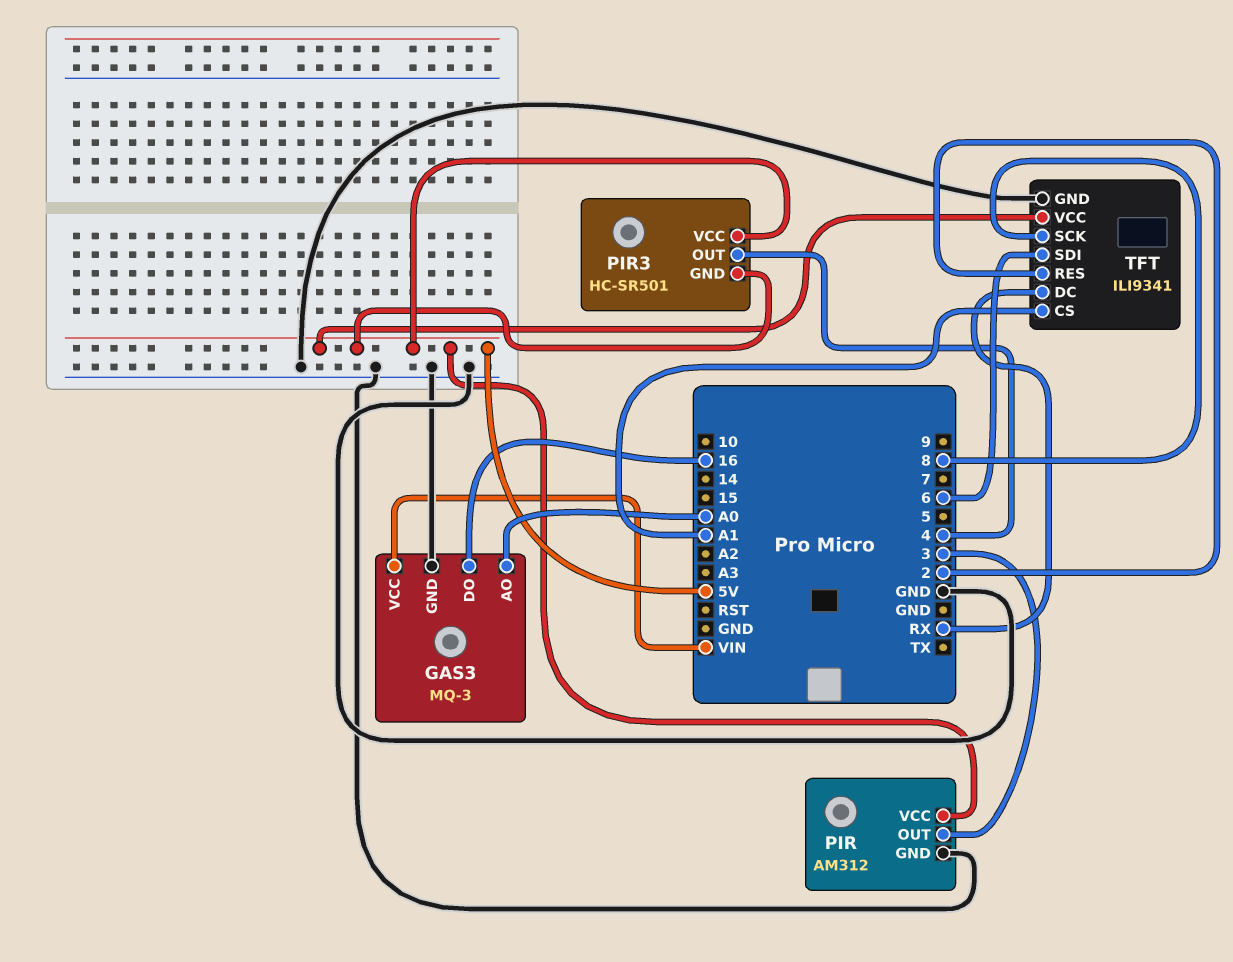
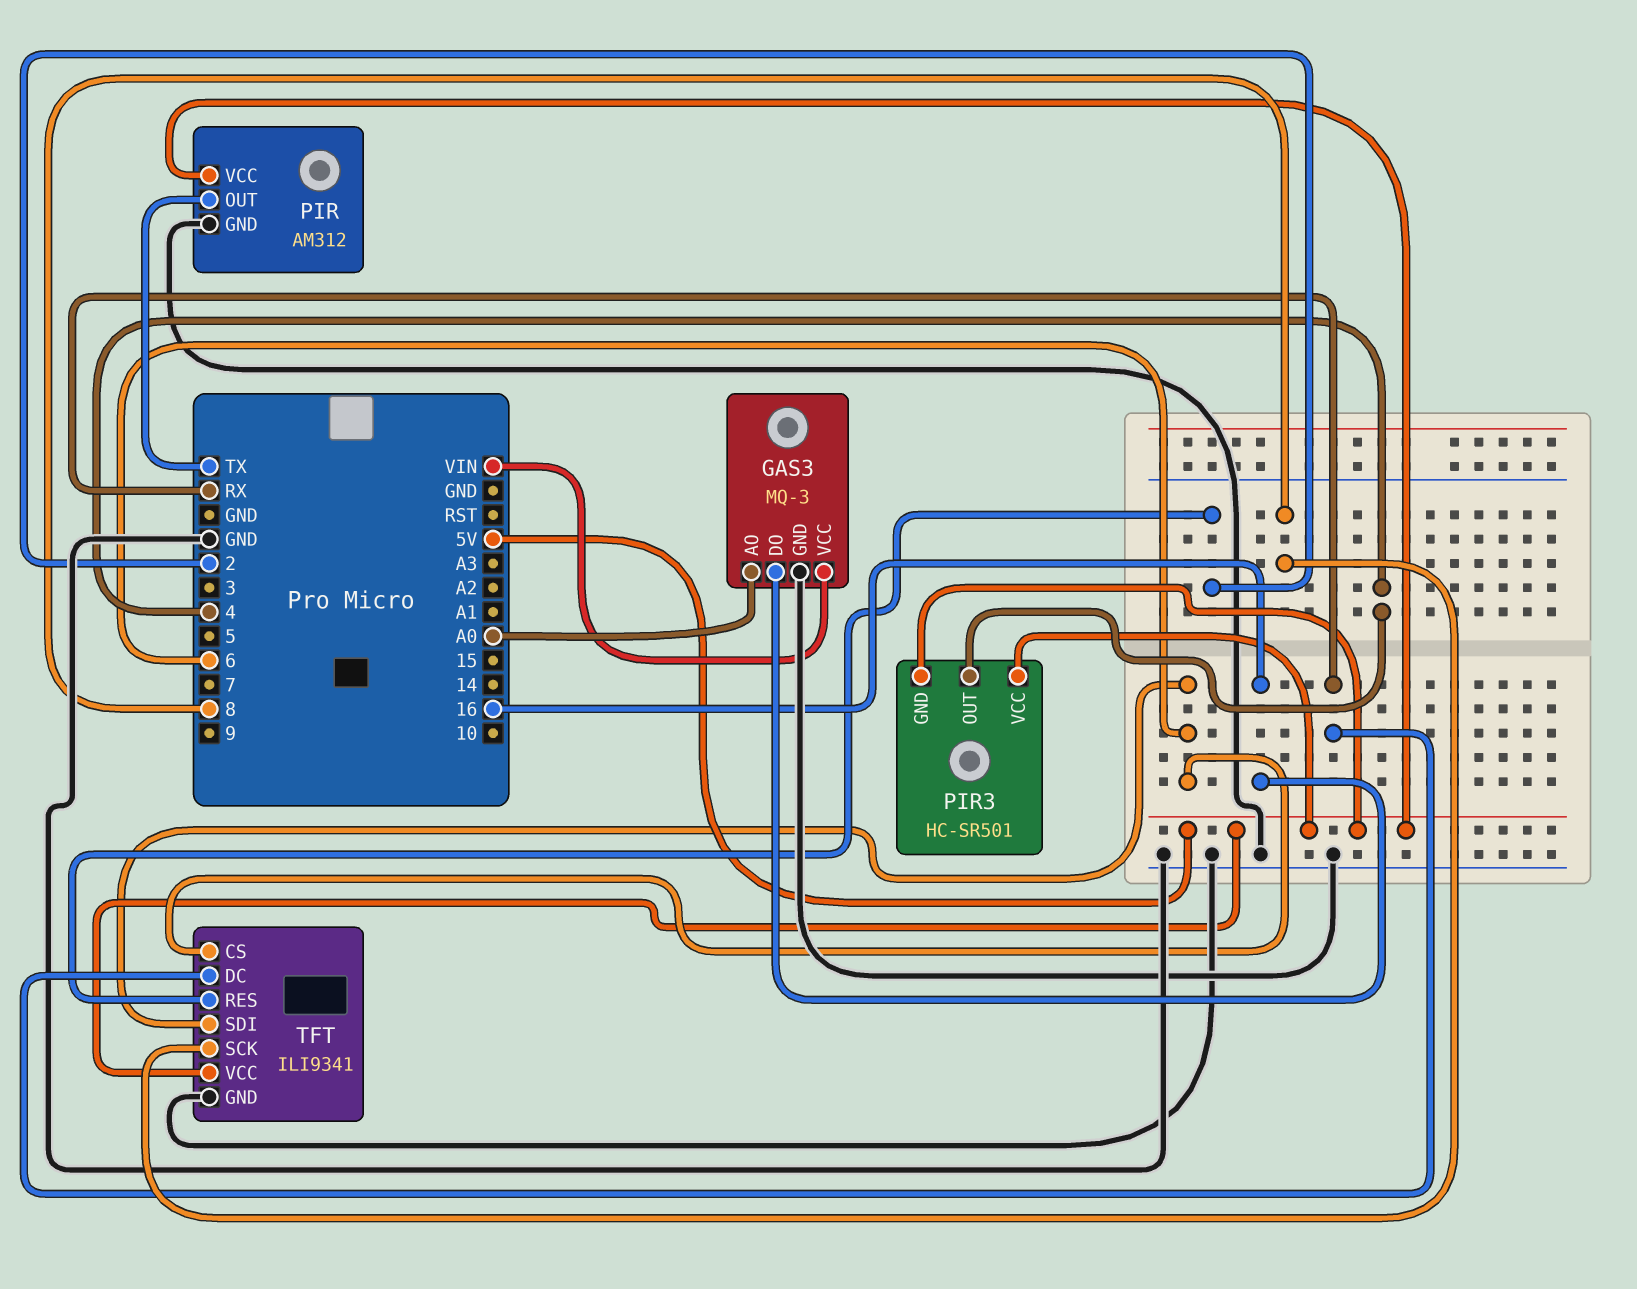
PIR pin OUT: 3 -> TX
TFT pin CS: A1 -> 6

